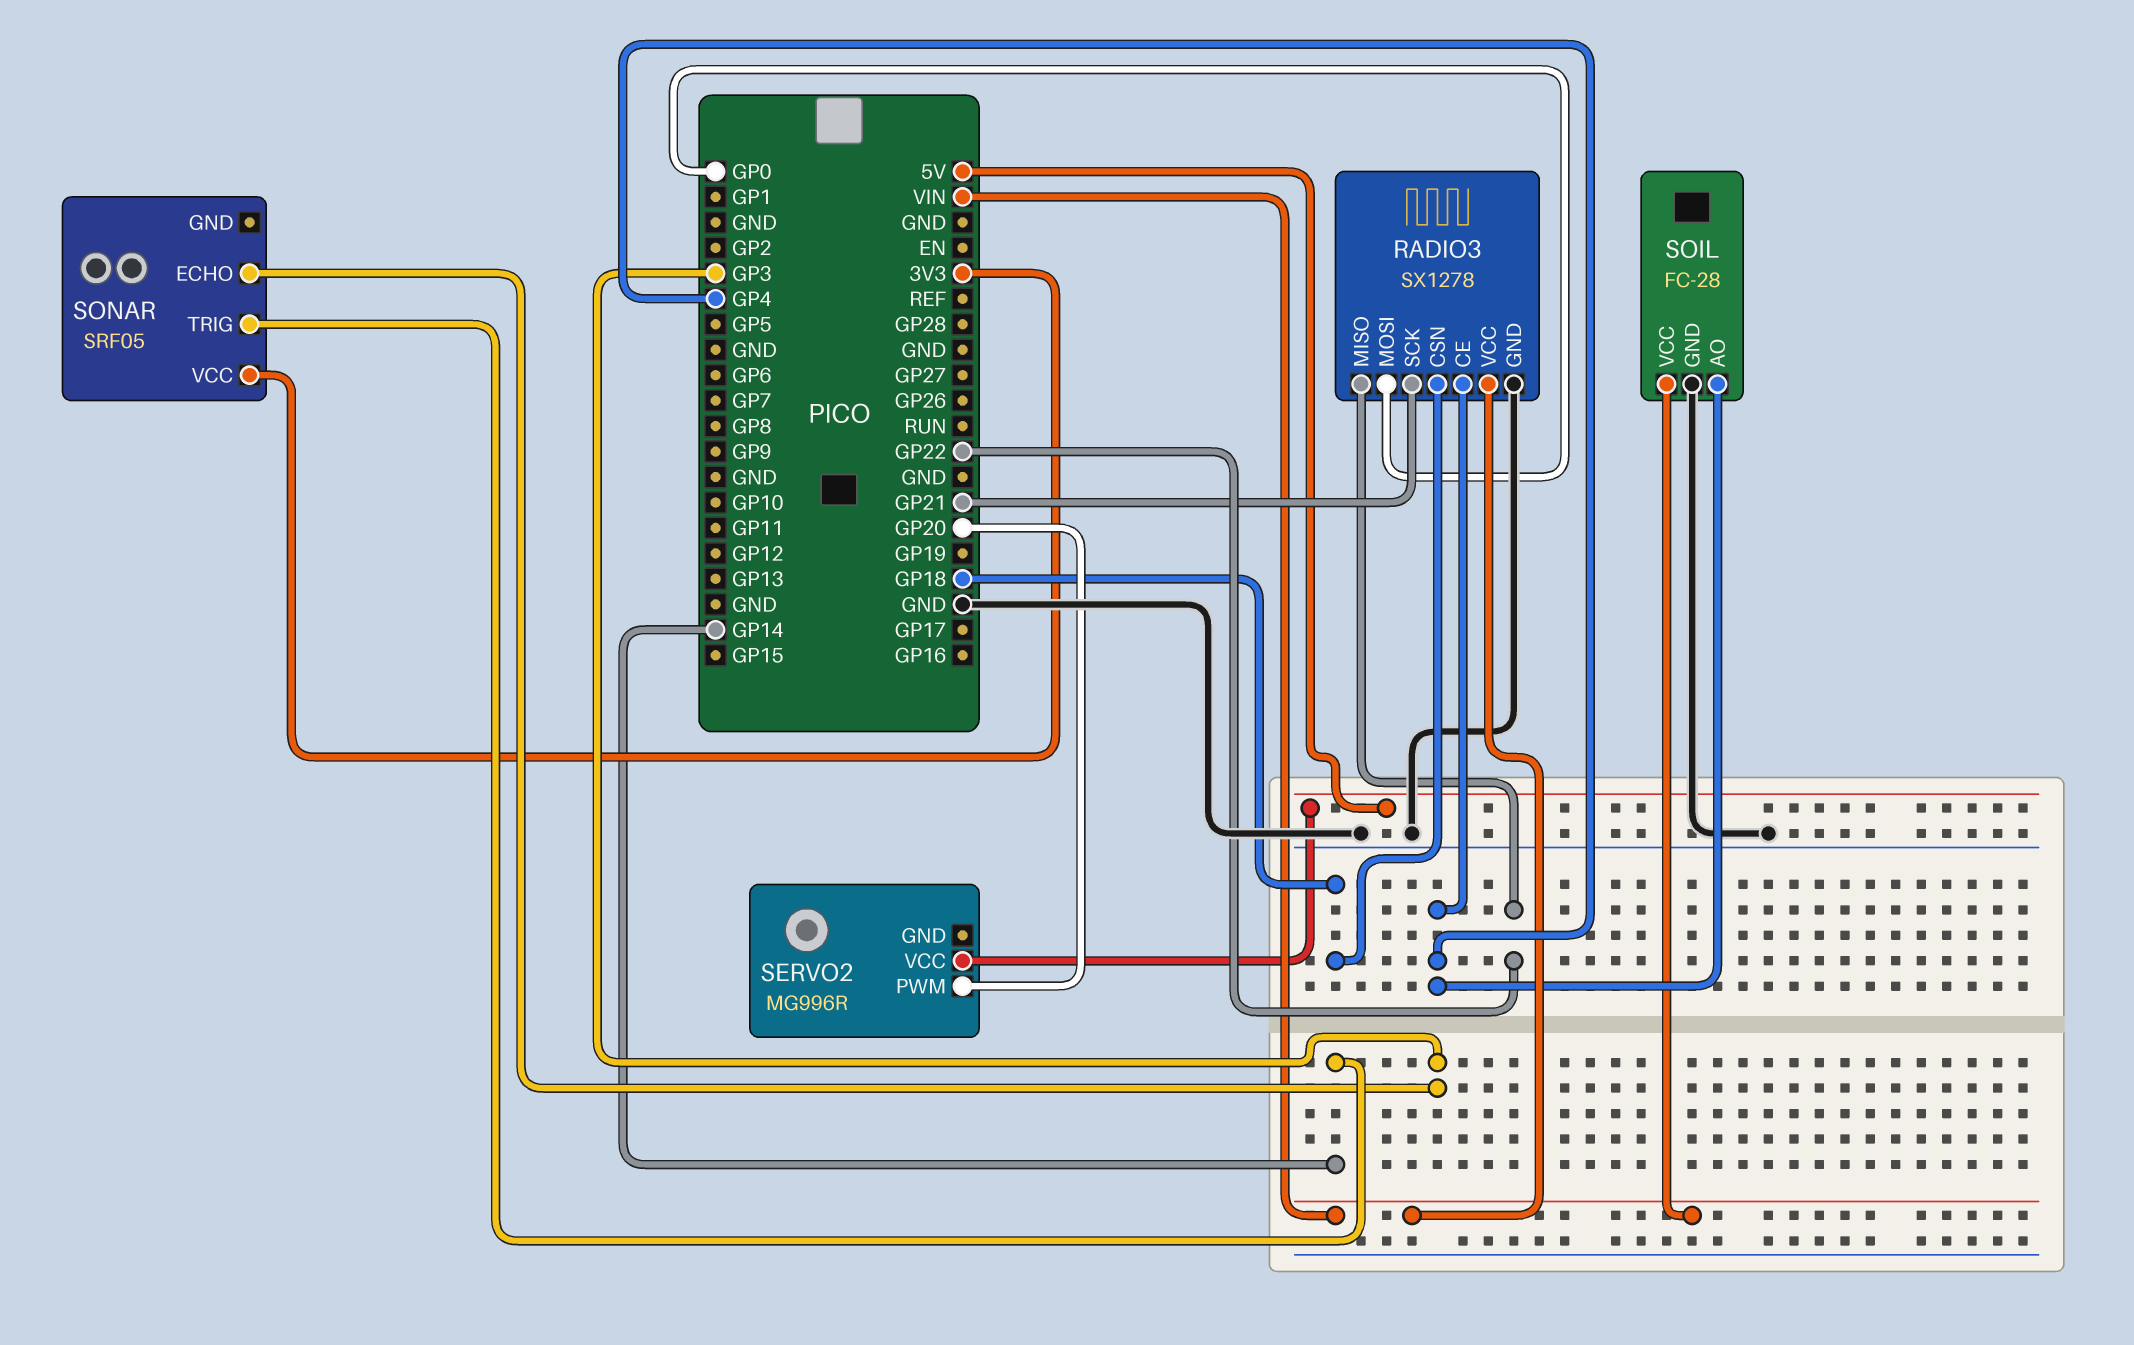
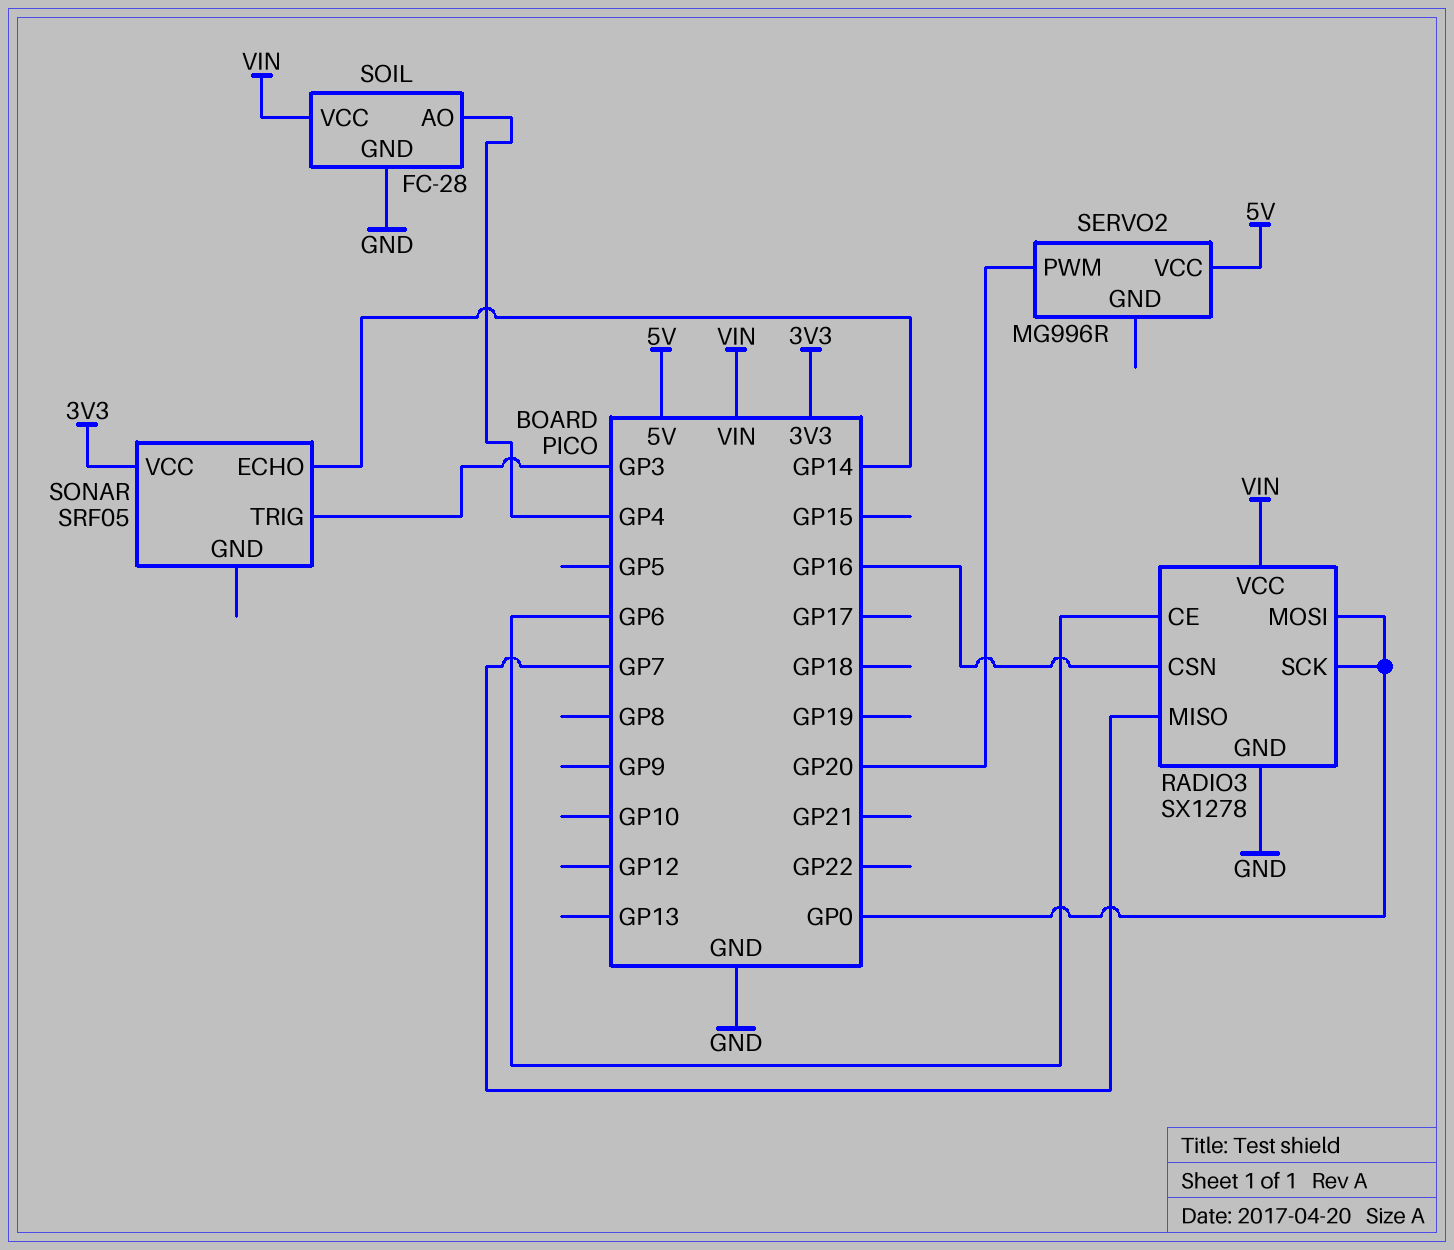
RADIO3 pin CE: GP4 -> GP6
RADIO3 pin CSN: GP18 -> GP16
RADIO3 pin MISO: GP22 -> GP7
RADIO3 pin SCK: GP21 -> GP0
SONAR pin ECHO: GP3 -> GP14
SONAR pin TRIG: GP14 -> GP3

